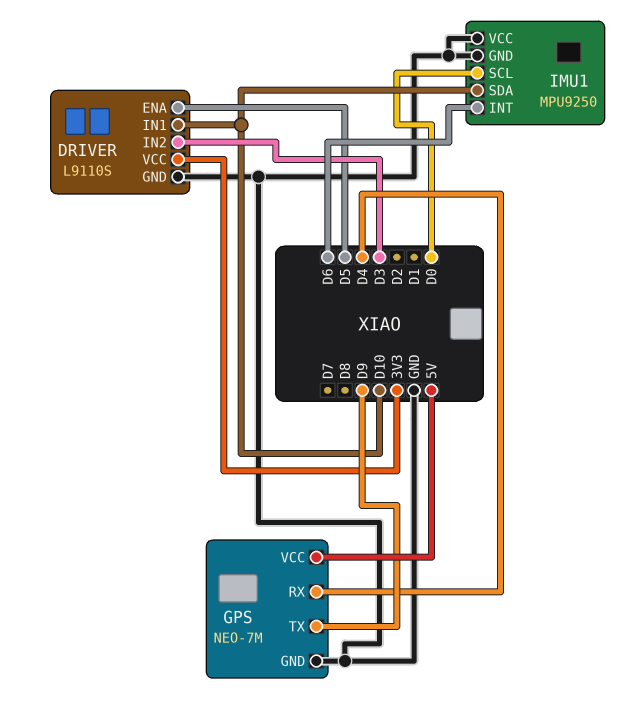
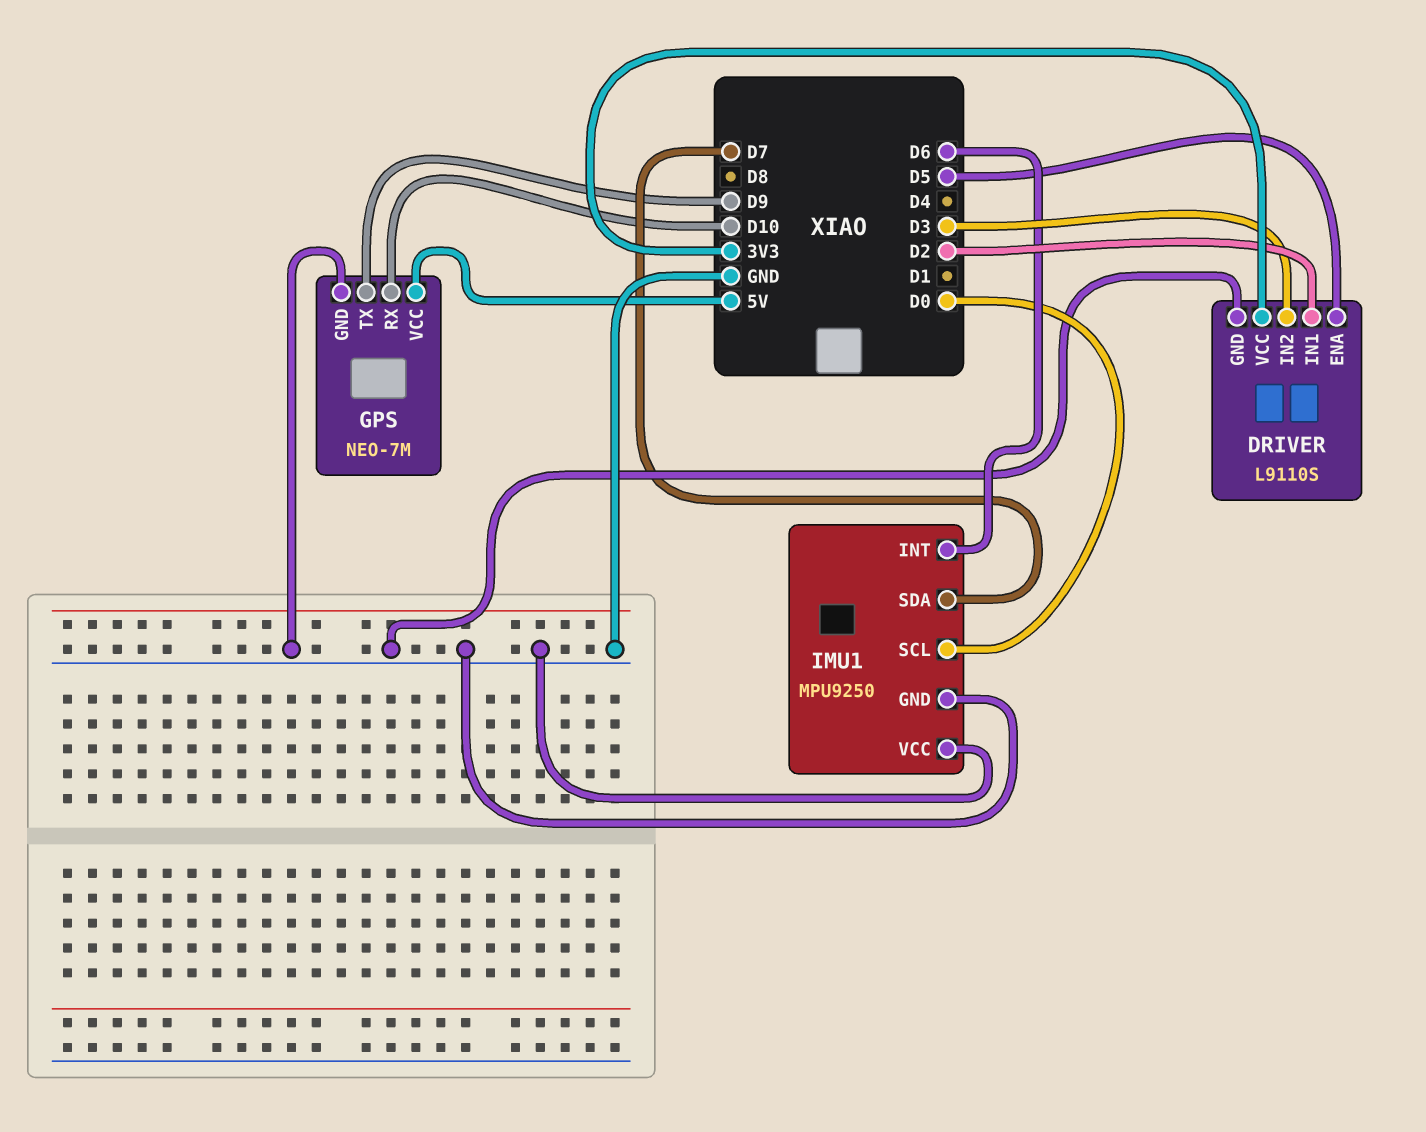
DRIVER pin IN1: D10 -> D2
GPS pin RX: D4 -> D10
IMU1 pin SDA: D10 -> D7

